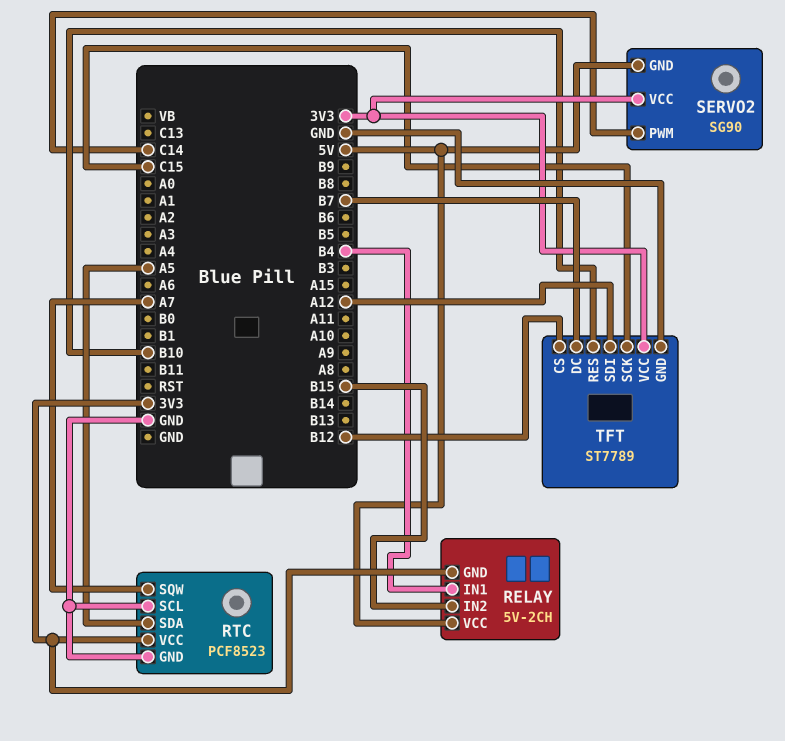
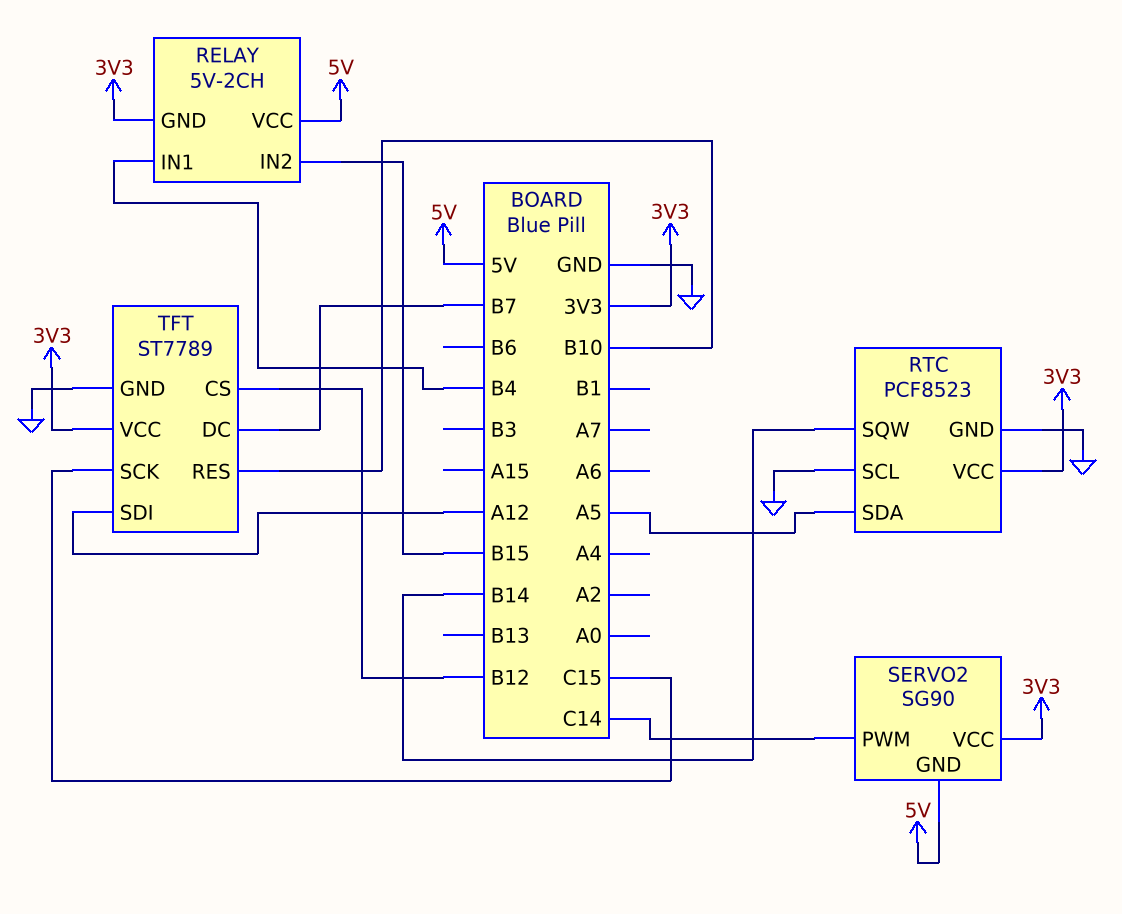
RTC pin SQW: A7 -> B14

